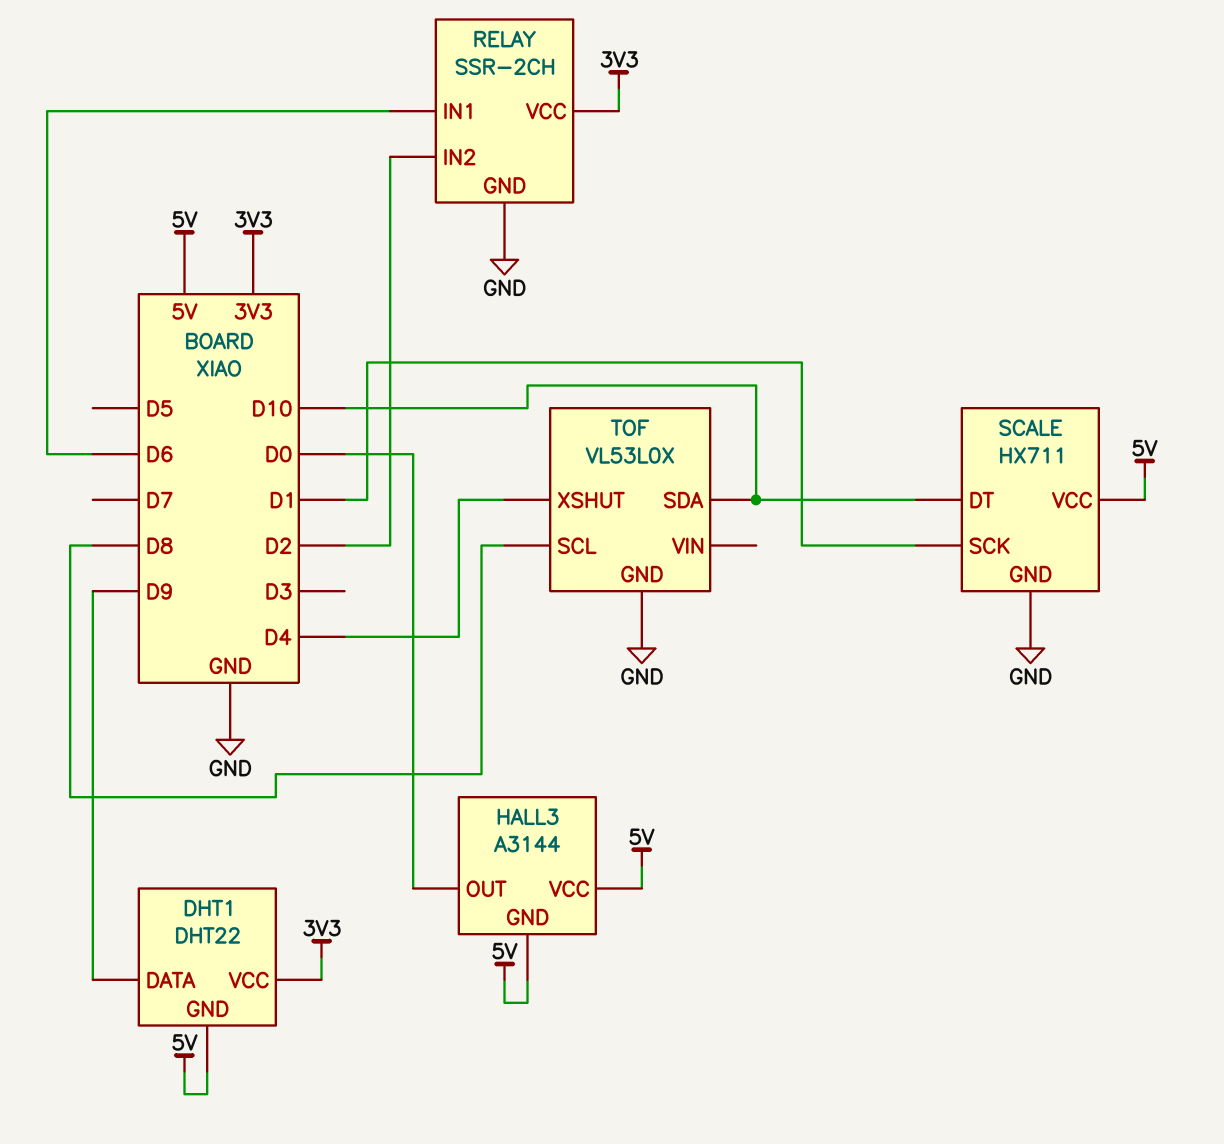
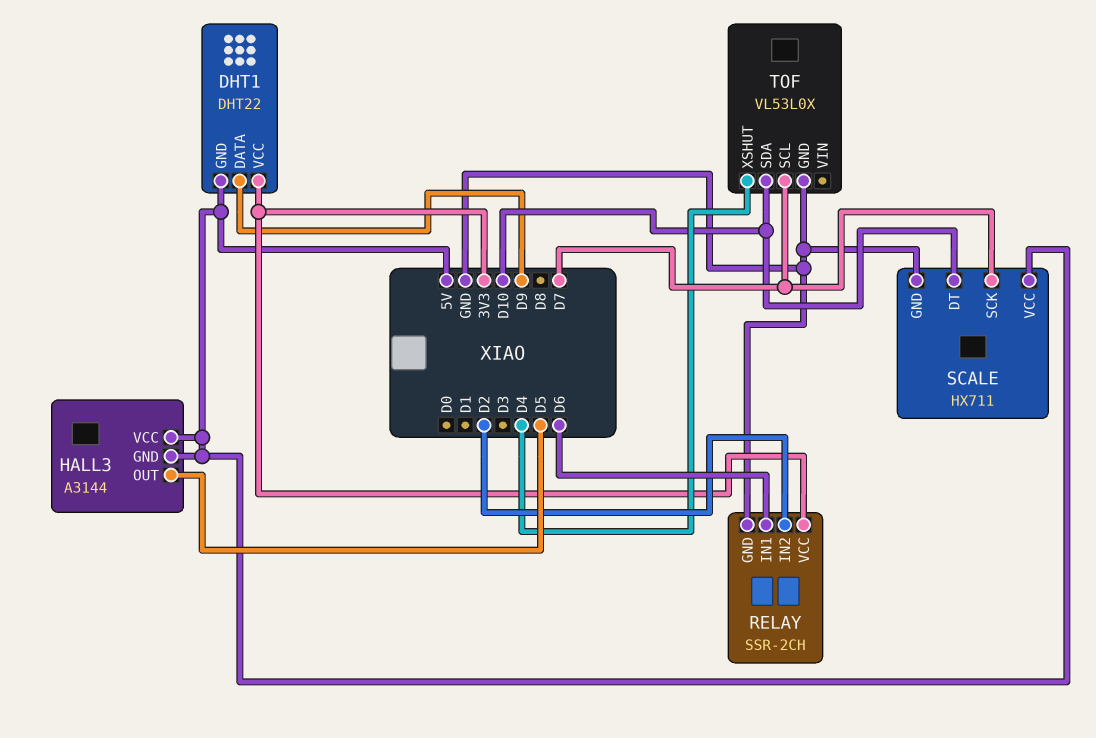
HALL3 pin OUT: D0 -> D5
SCALE pin SCK: D1 -> D7
TOF pin SCL: D8 -> D7

